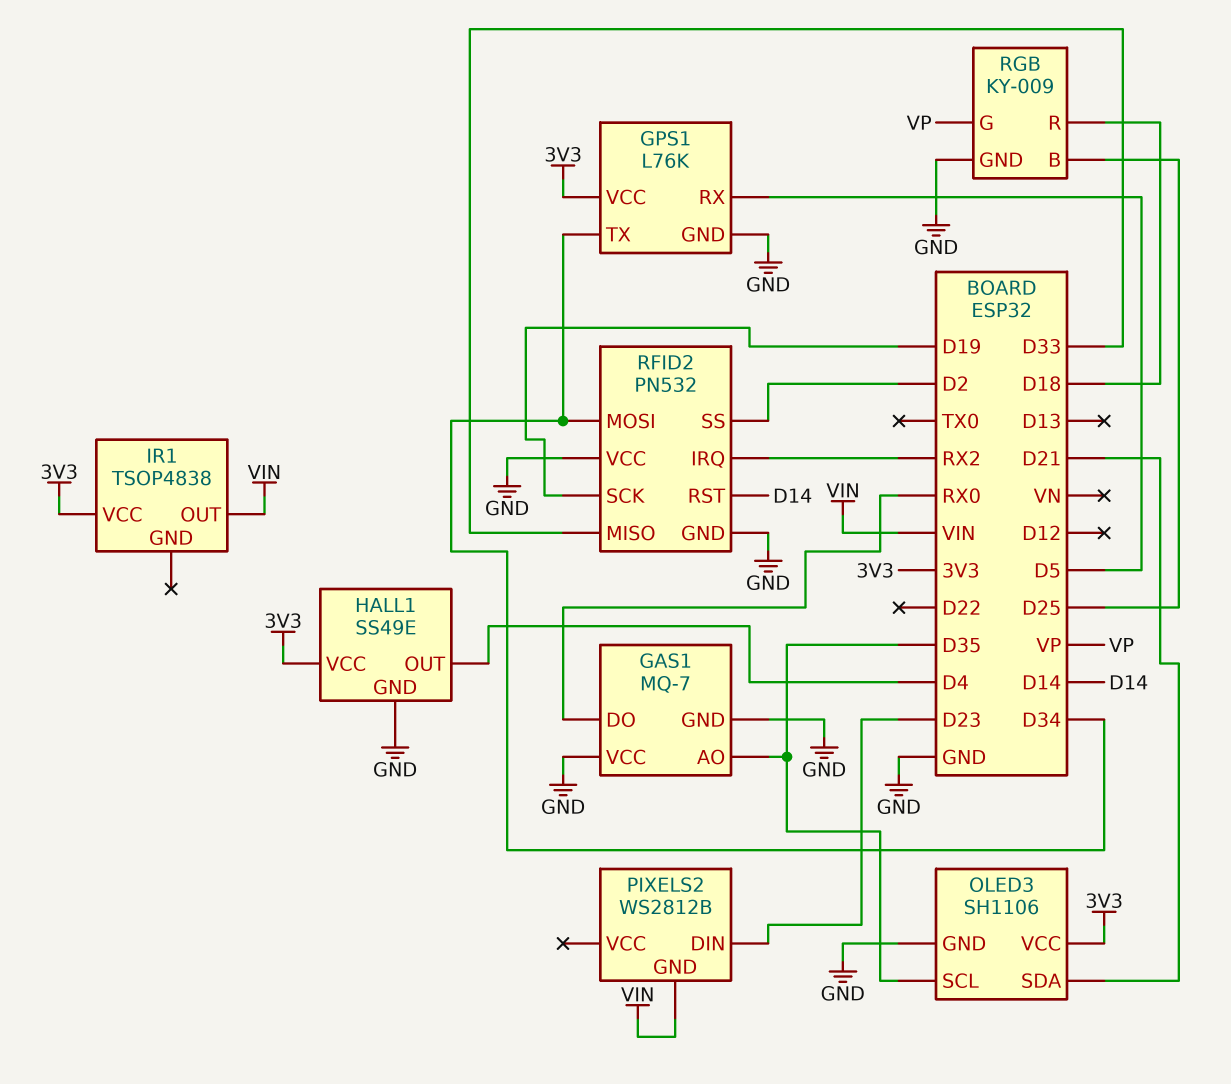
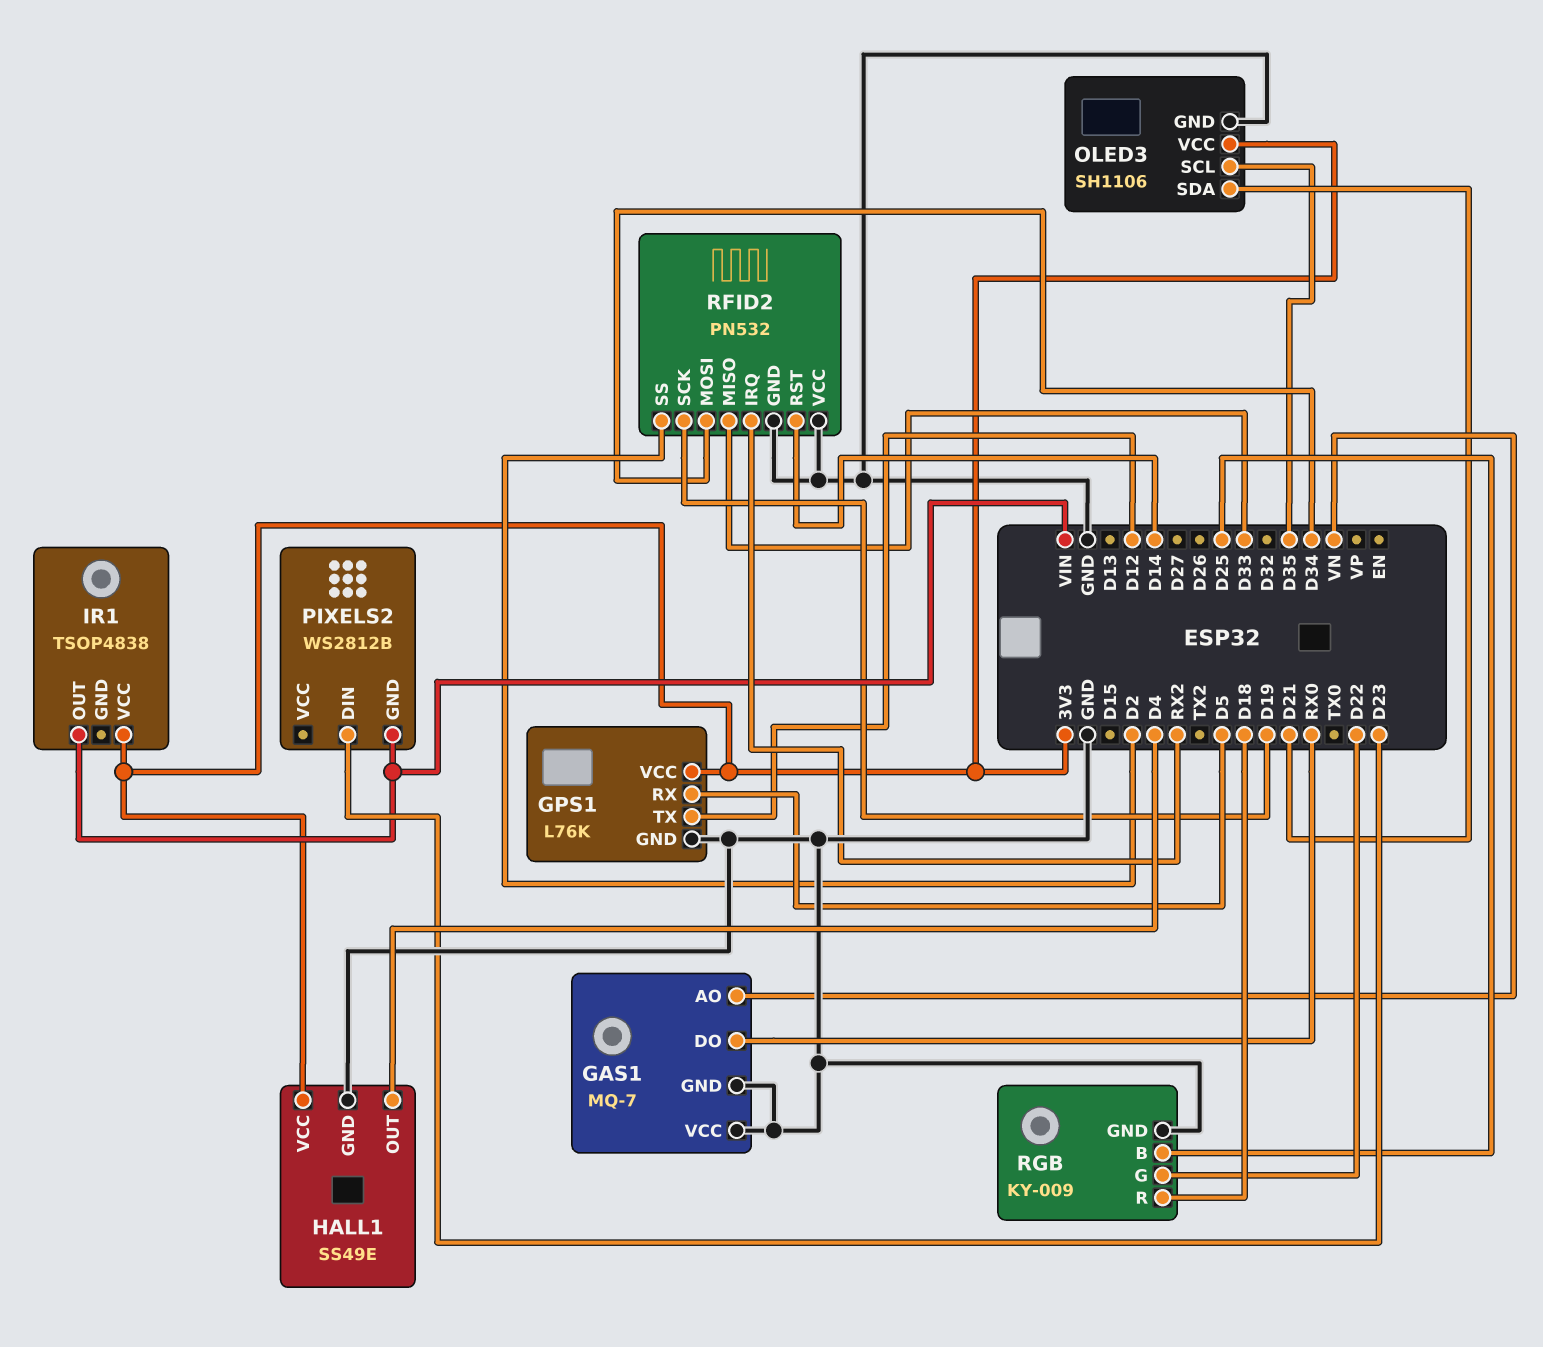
GAS1 pin AO: D35 -> VN
GPS1 pin TX: D34 -> D12
RGB pin G: VP -> D22

